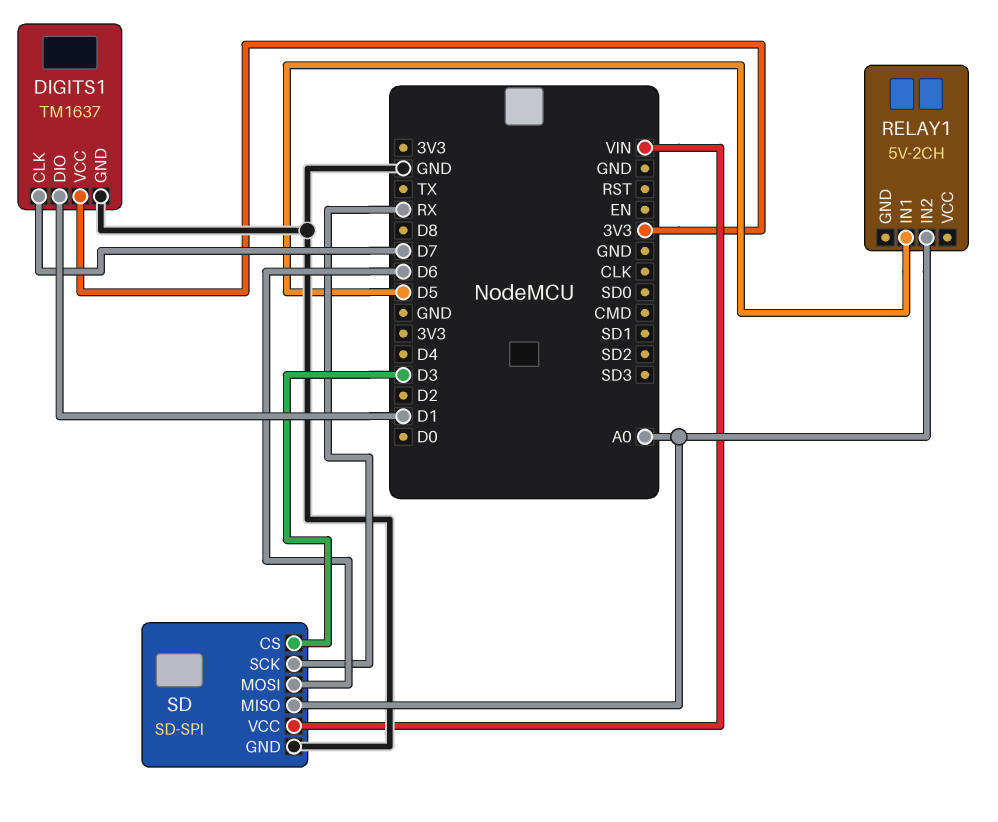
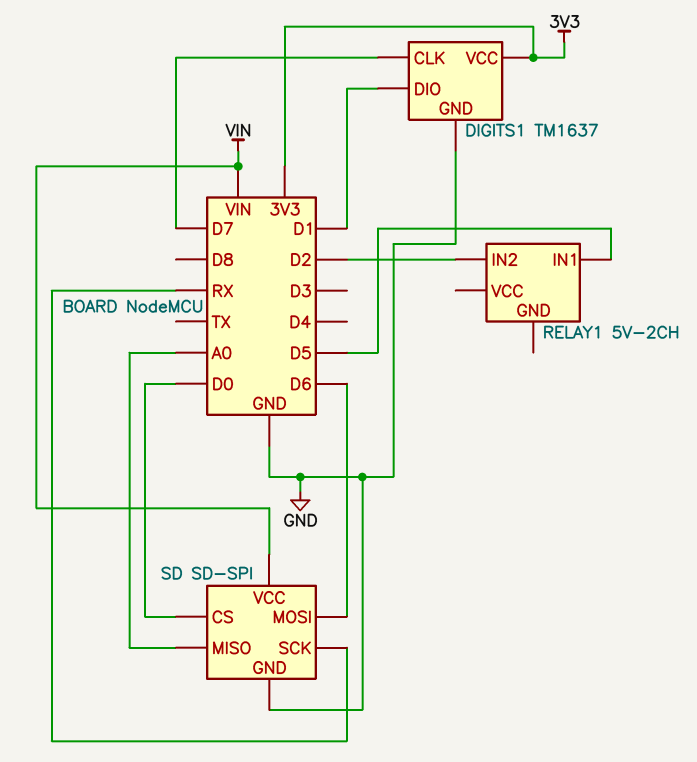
RELAY1 pin IN2: A0 -> D2
SD pin CS: D3 -> D0

